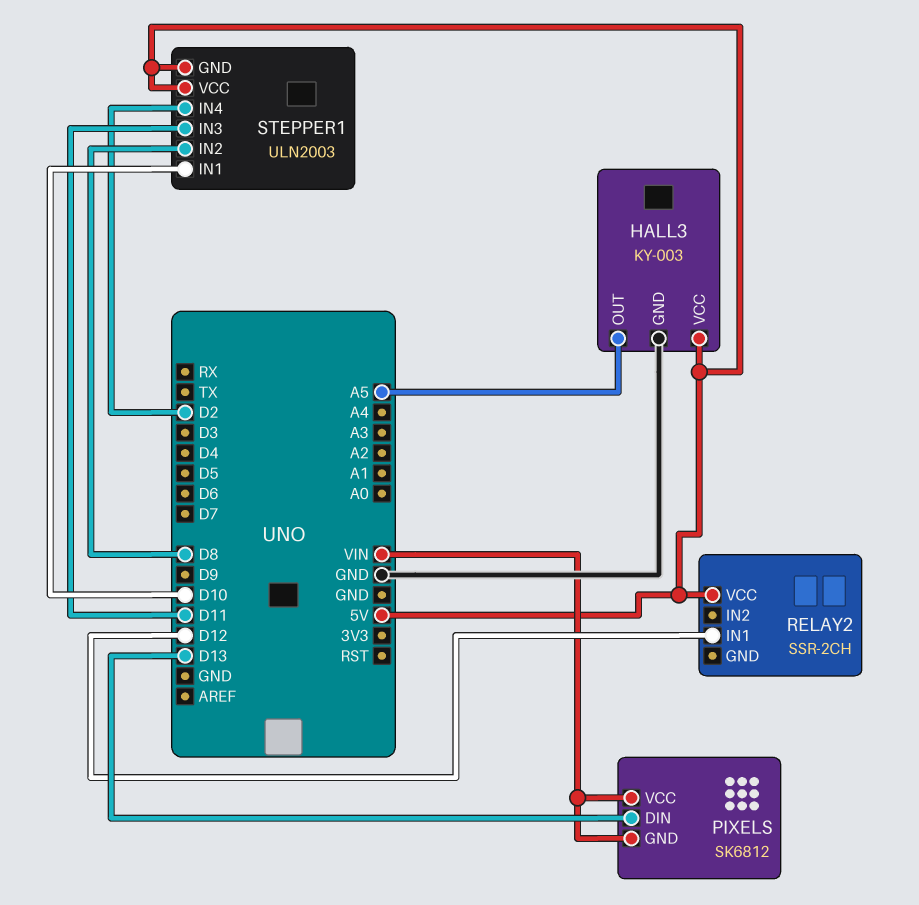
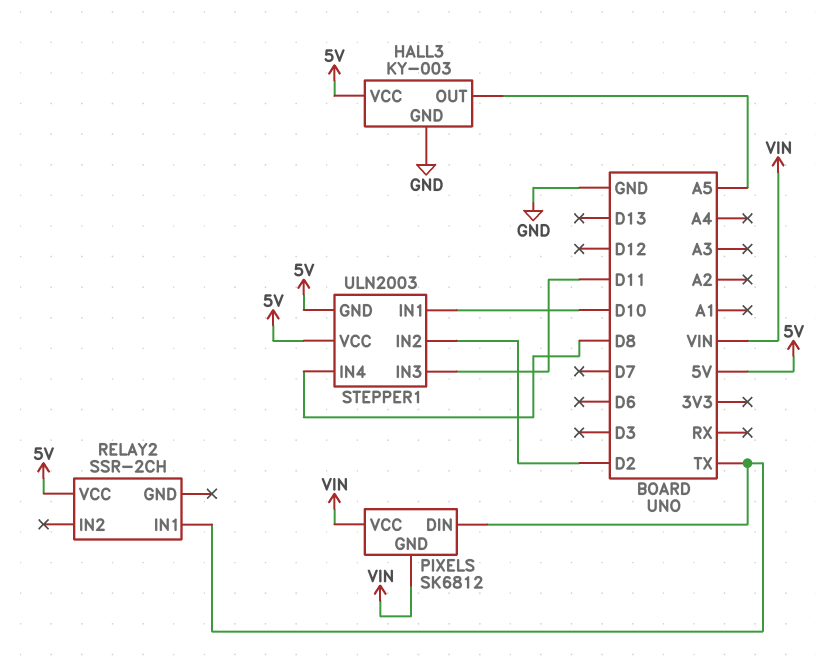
PIXELS pin DIN: D13 -> TX
RELAY2 pin IN1: D12 -> TX
STEPPER1 pin IN2: D8 -> D2
STEPPER1 pin IN4: D2 -> D8

